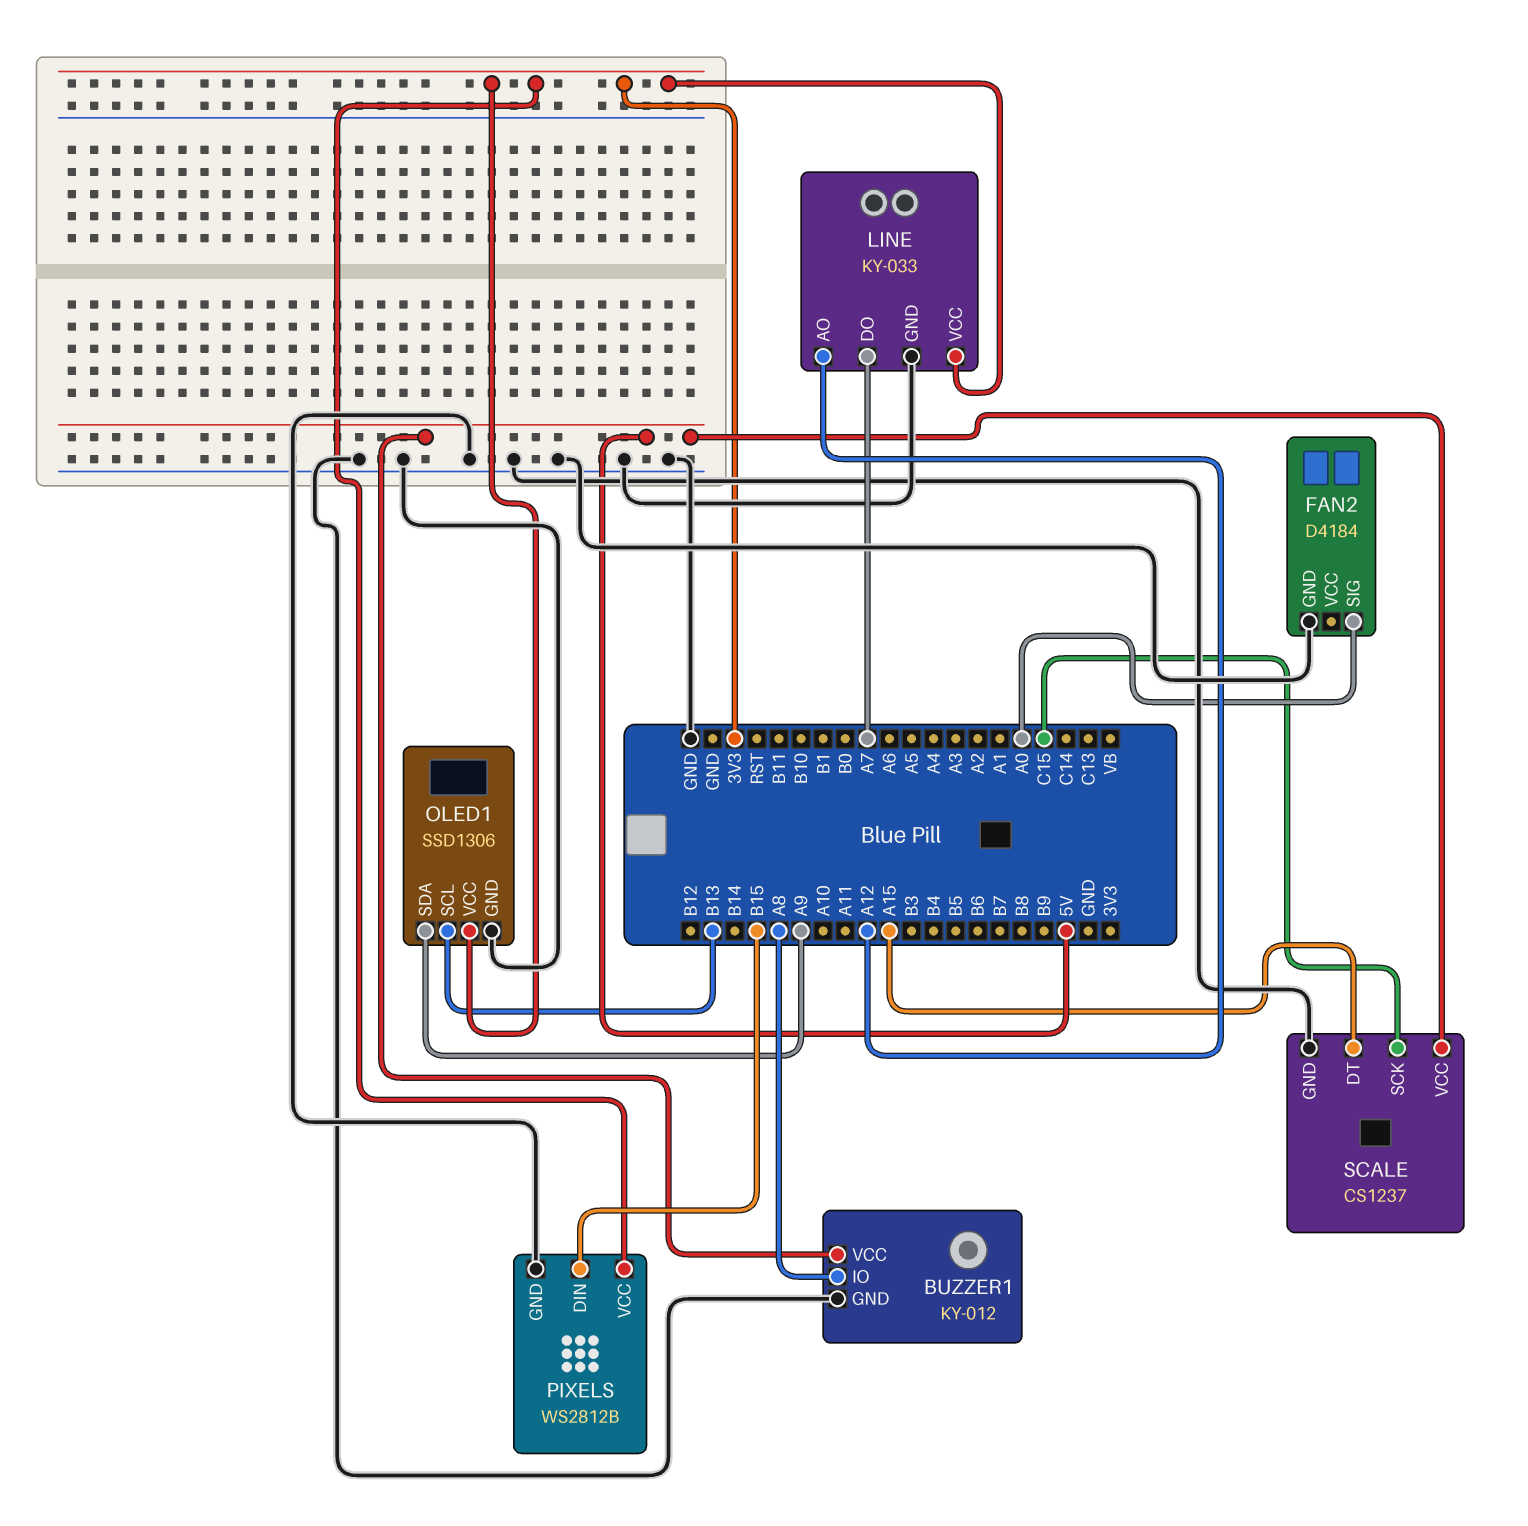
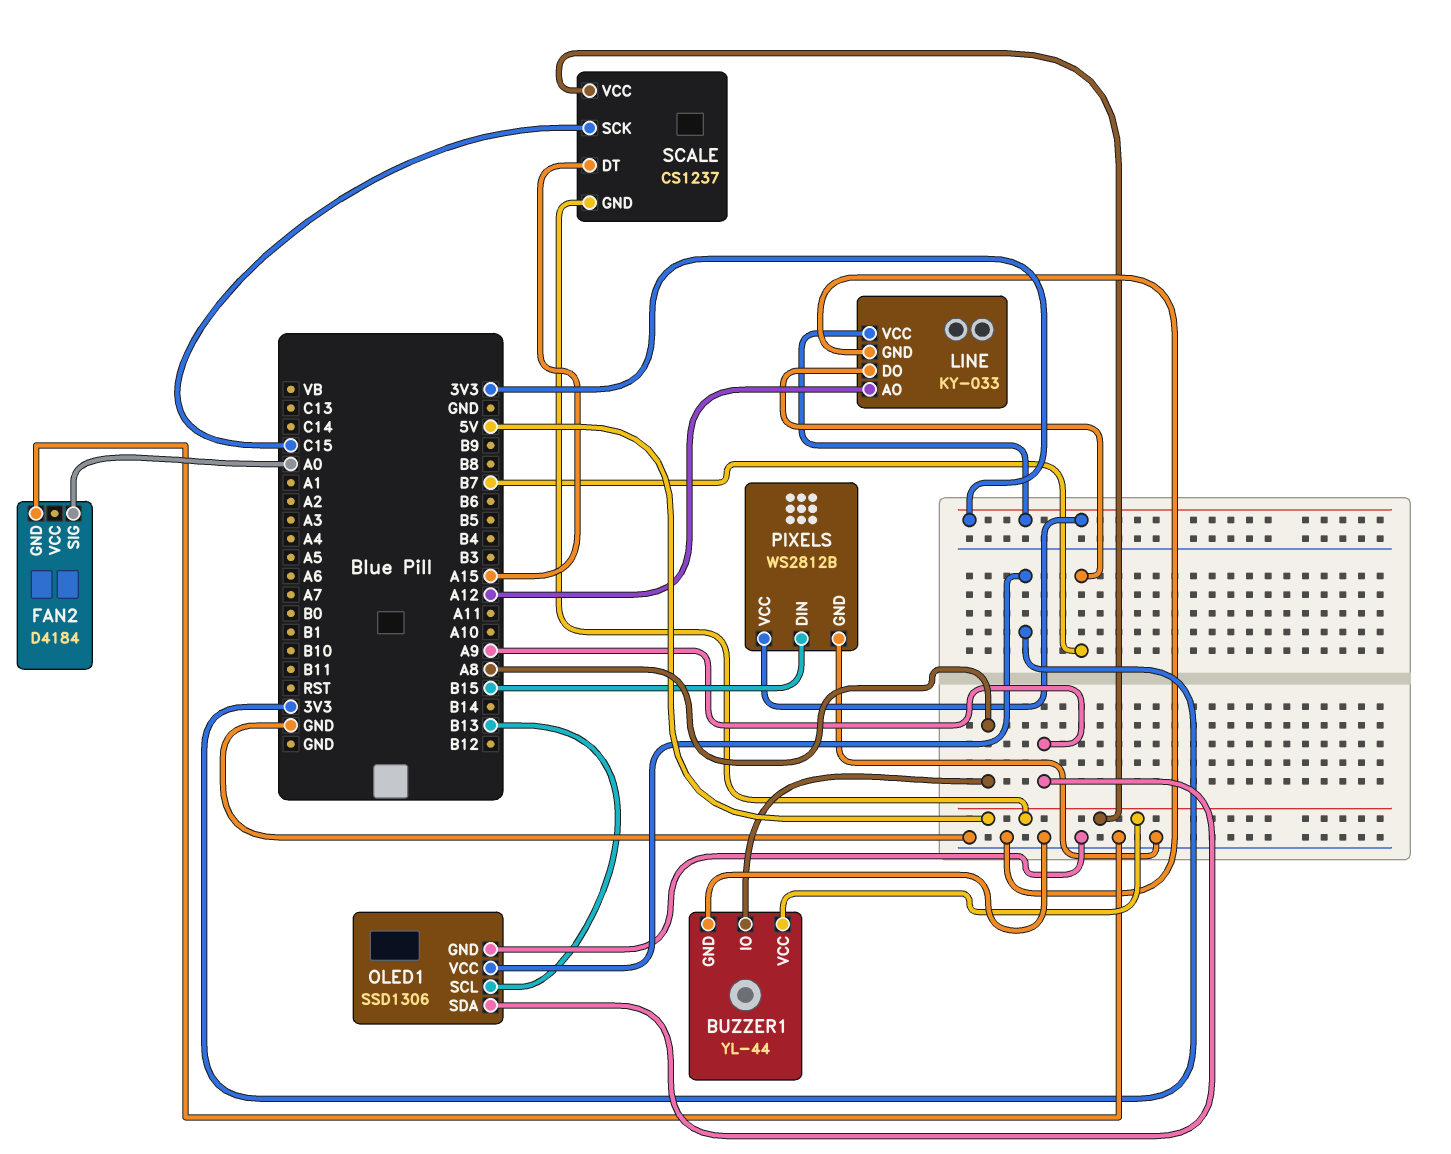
BUZZER1: KY-012 -> YL-44
LINE pin DO: A7 -> B7
SCALE pin GND: GND -> 5V

